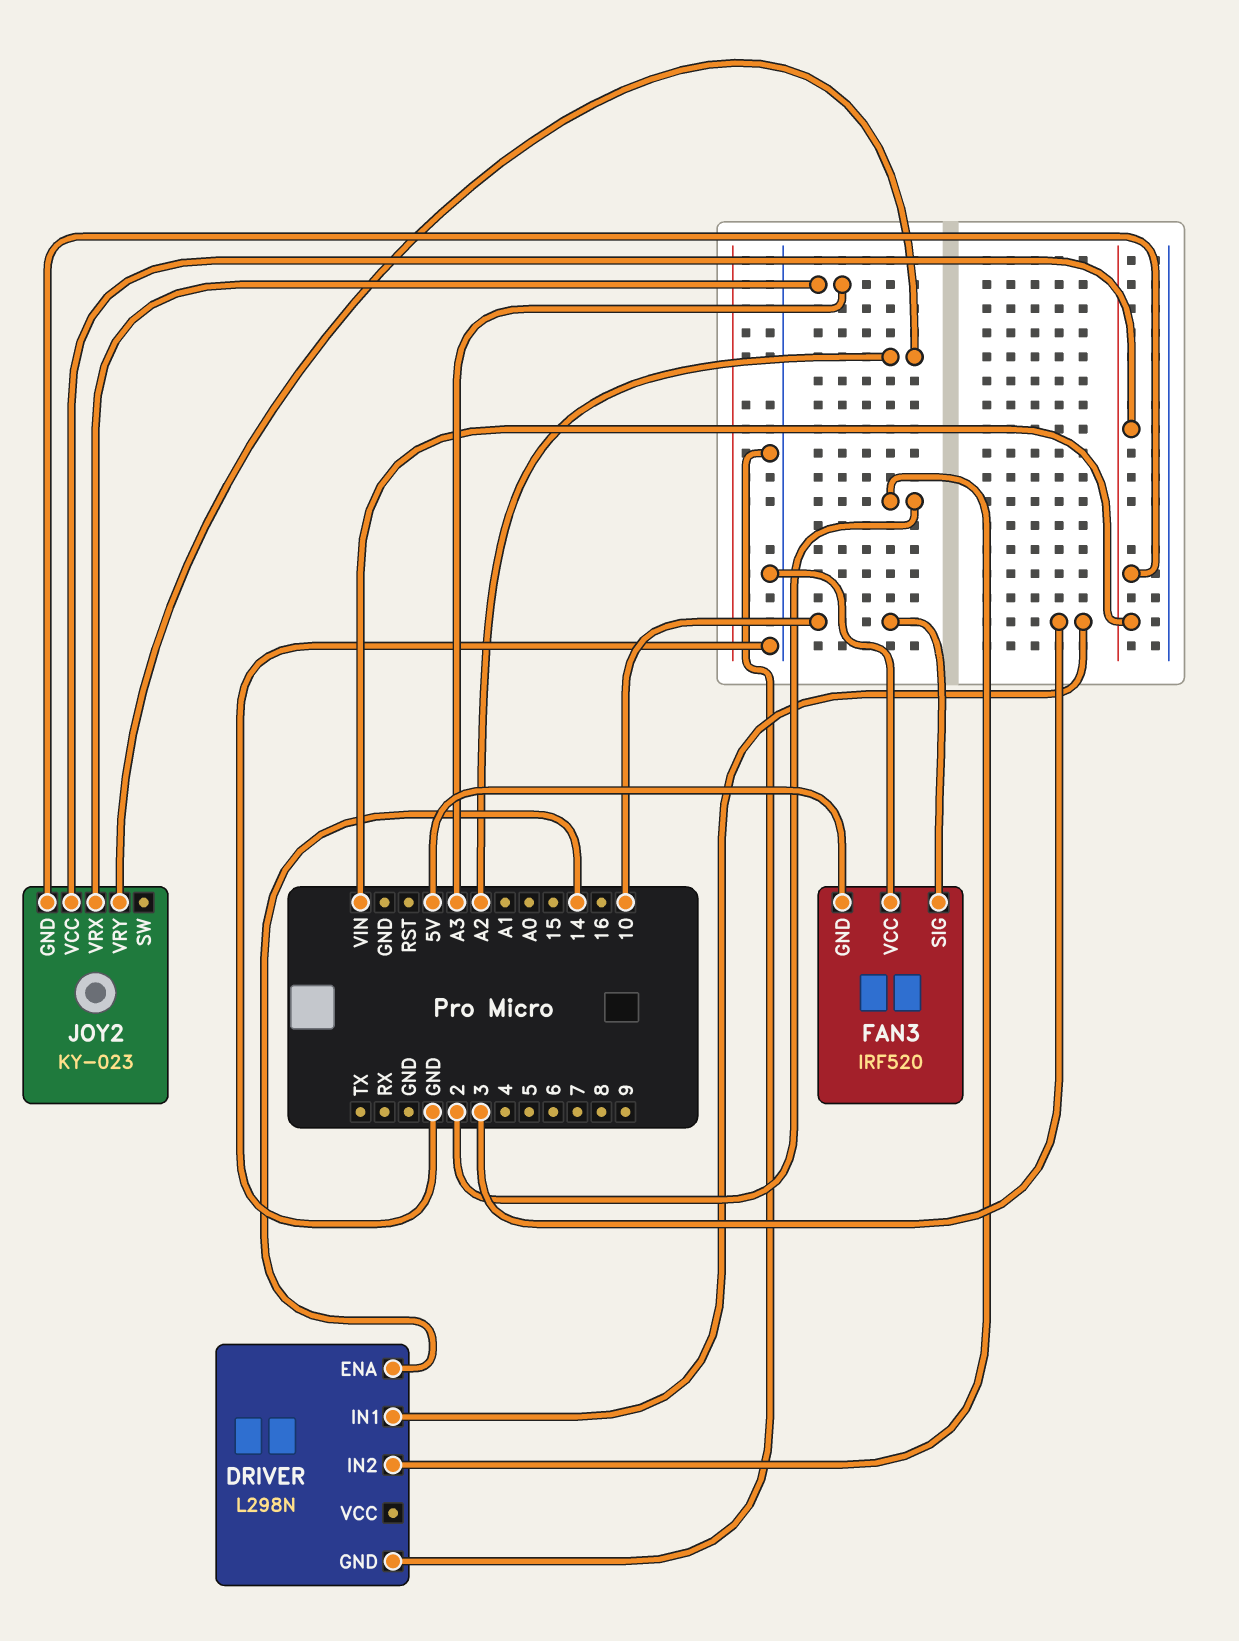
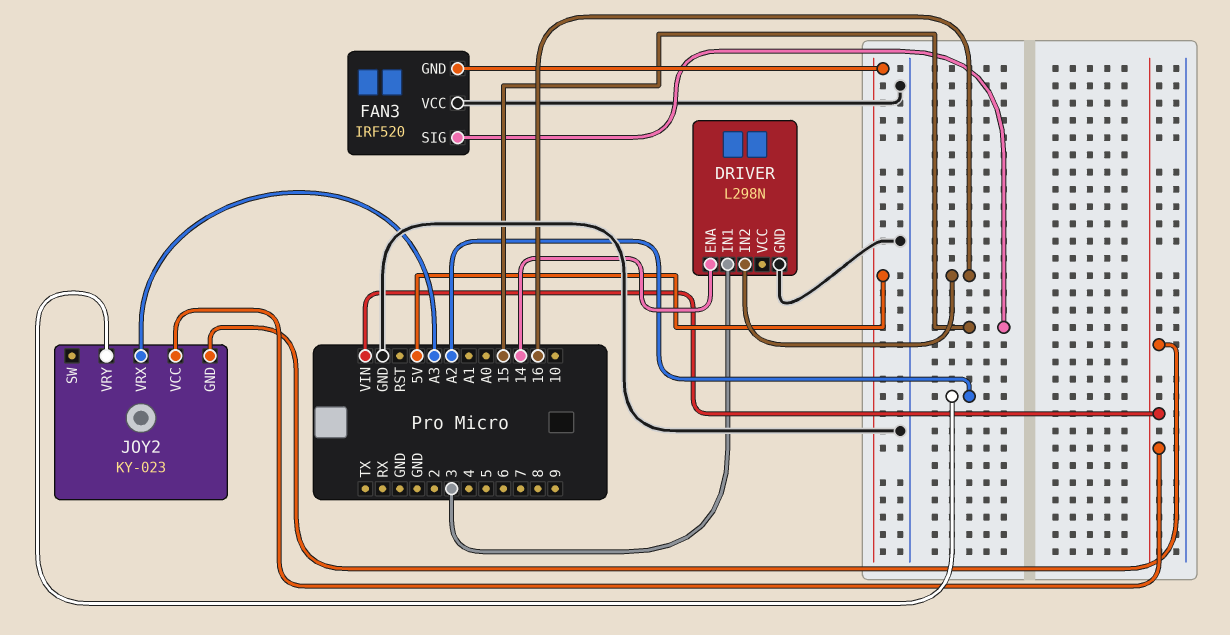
DRIVER pin IN2: 2 -> 16
FAN3 pin SIG: 10 -> 15

